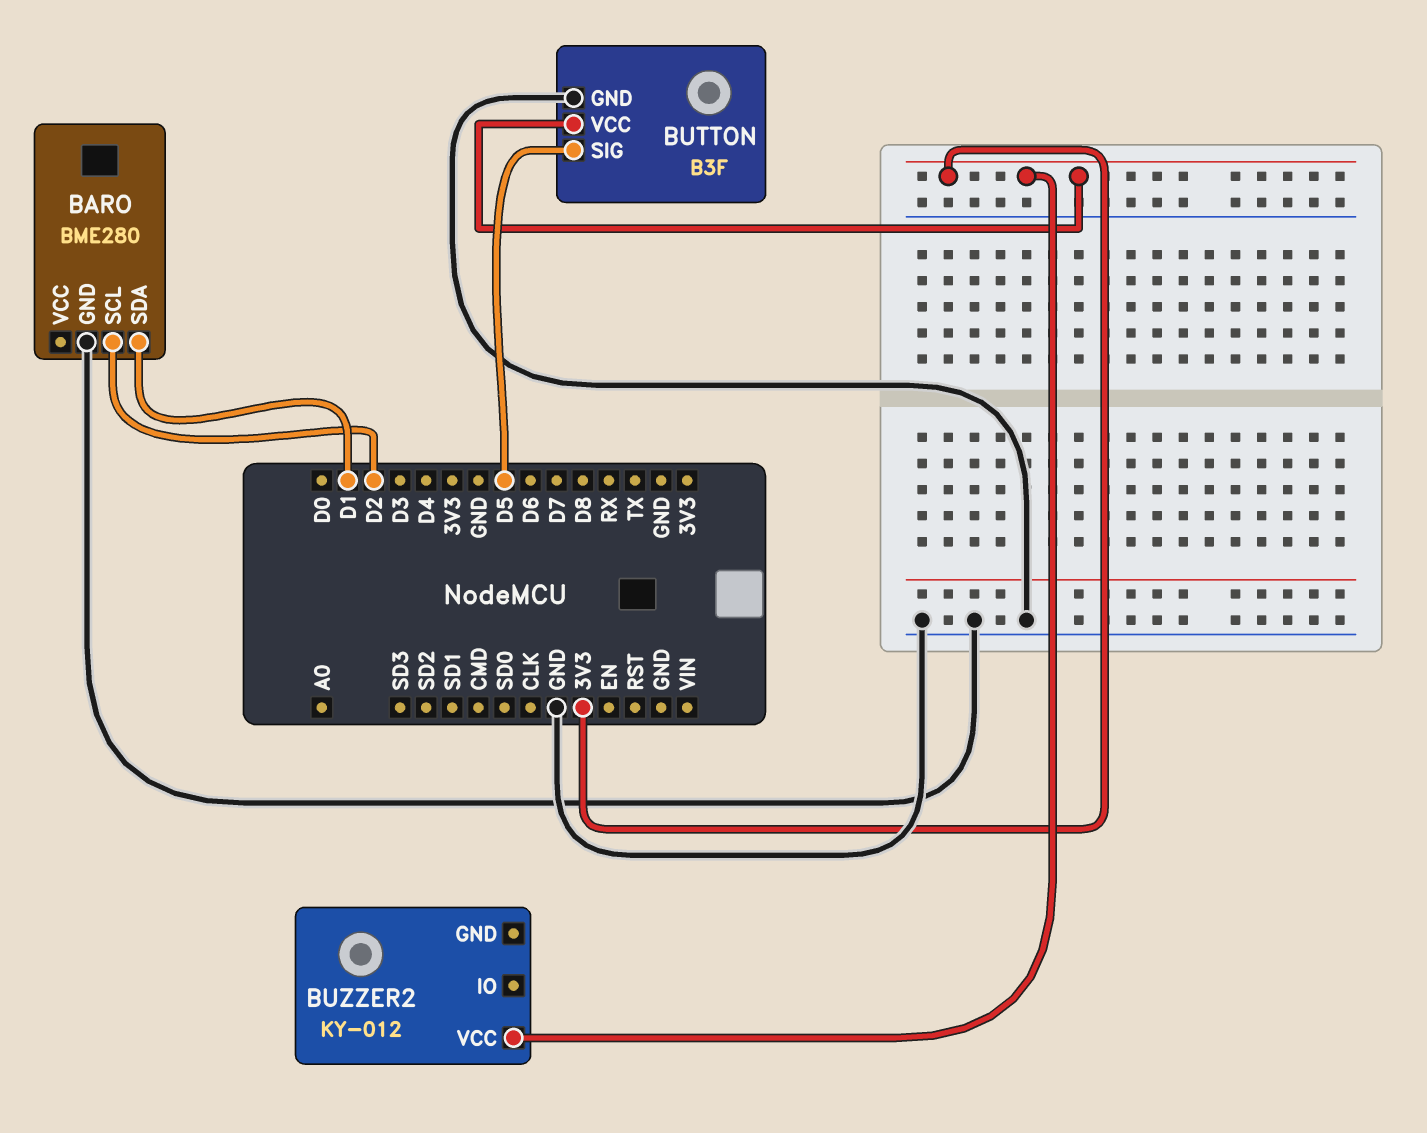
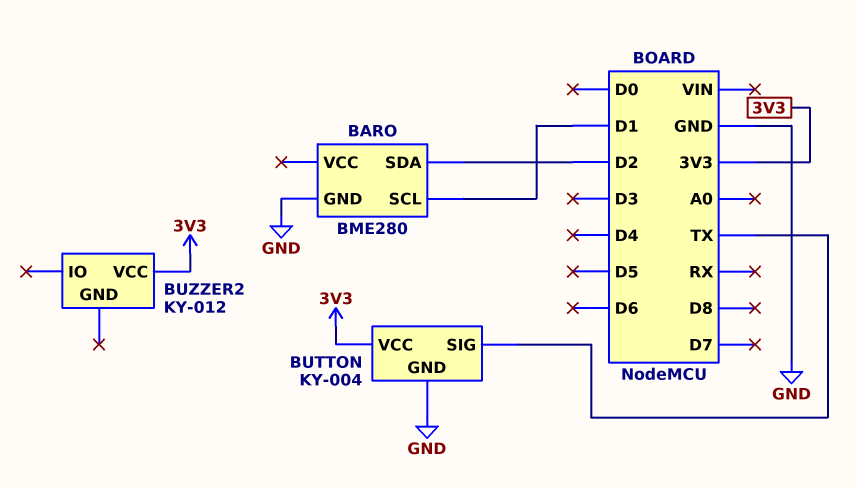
BARO pin SCL: D2 -> D1
BARO pin SDA: D1 -> D2
BUTTON: B3F -> KY-004
BUTTON pin SIG: D5 -> TX

